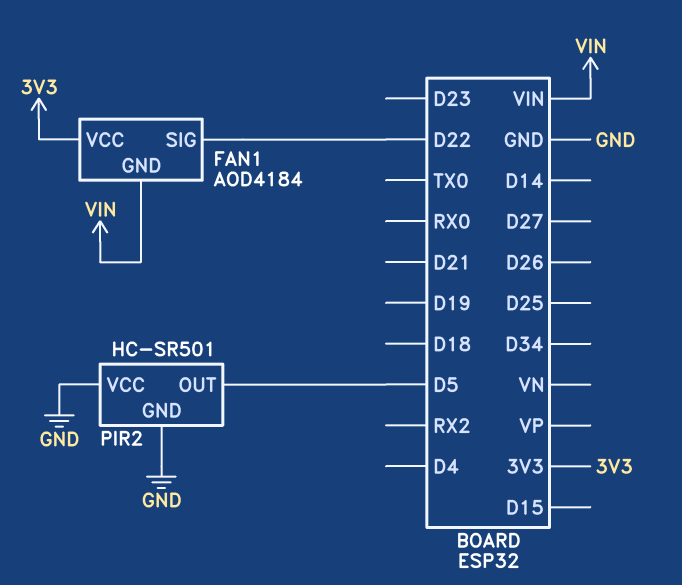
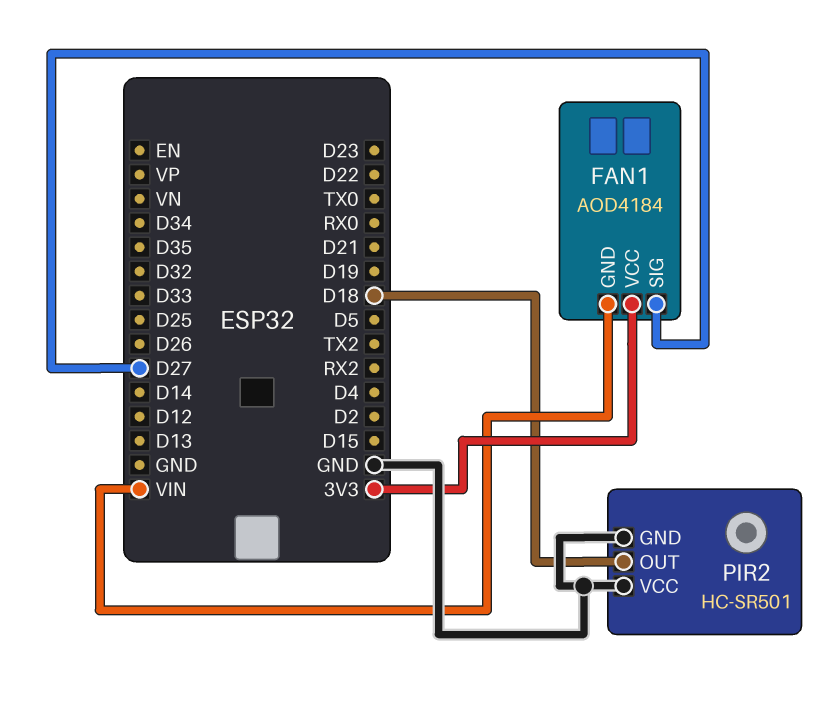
FAN1 pin SIG: D22 -> D27
PIR2 pin OUT: D5 -> D18

